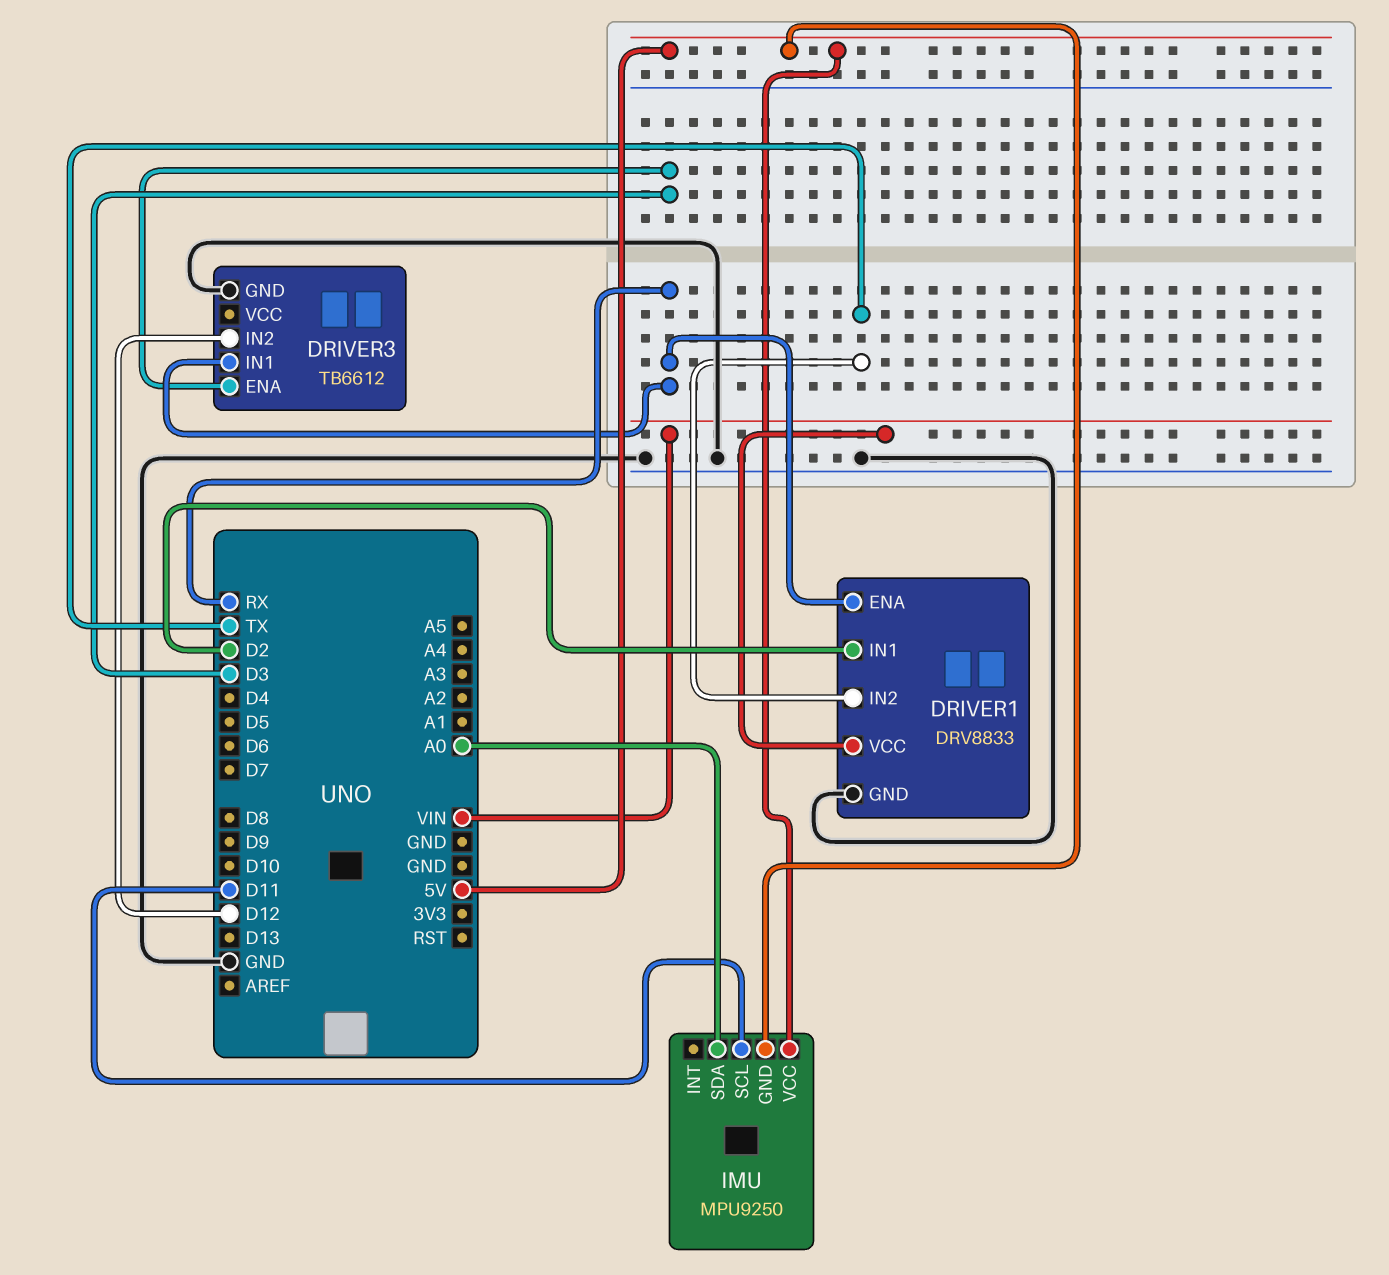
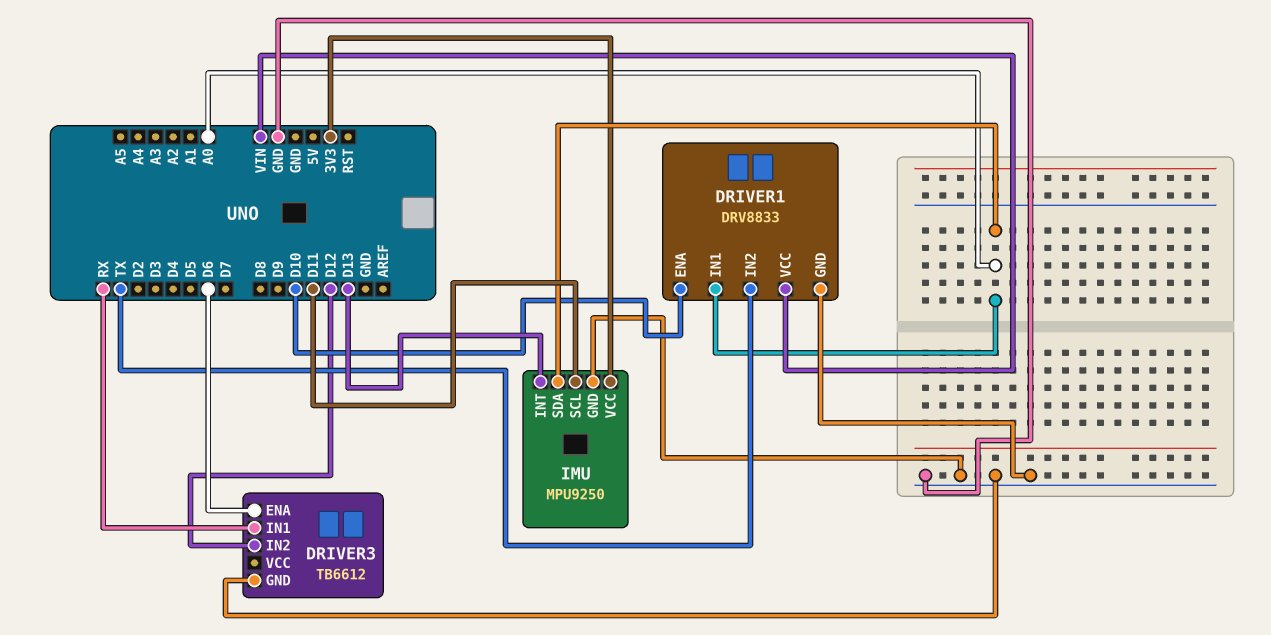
DRIVER1 pin ENA: RX -> D10
DRIVER1 pin IN1: D2 -> A0
DRIVER3 pin ENA: D3 -> D6
IMU pin GND: 5V -> GND
IMU pin INT: none -> D13
IMU pin VCC: 5V -> 3V3

